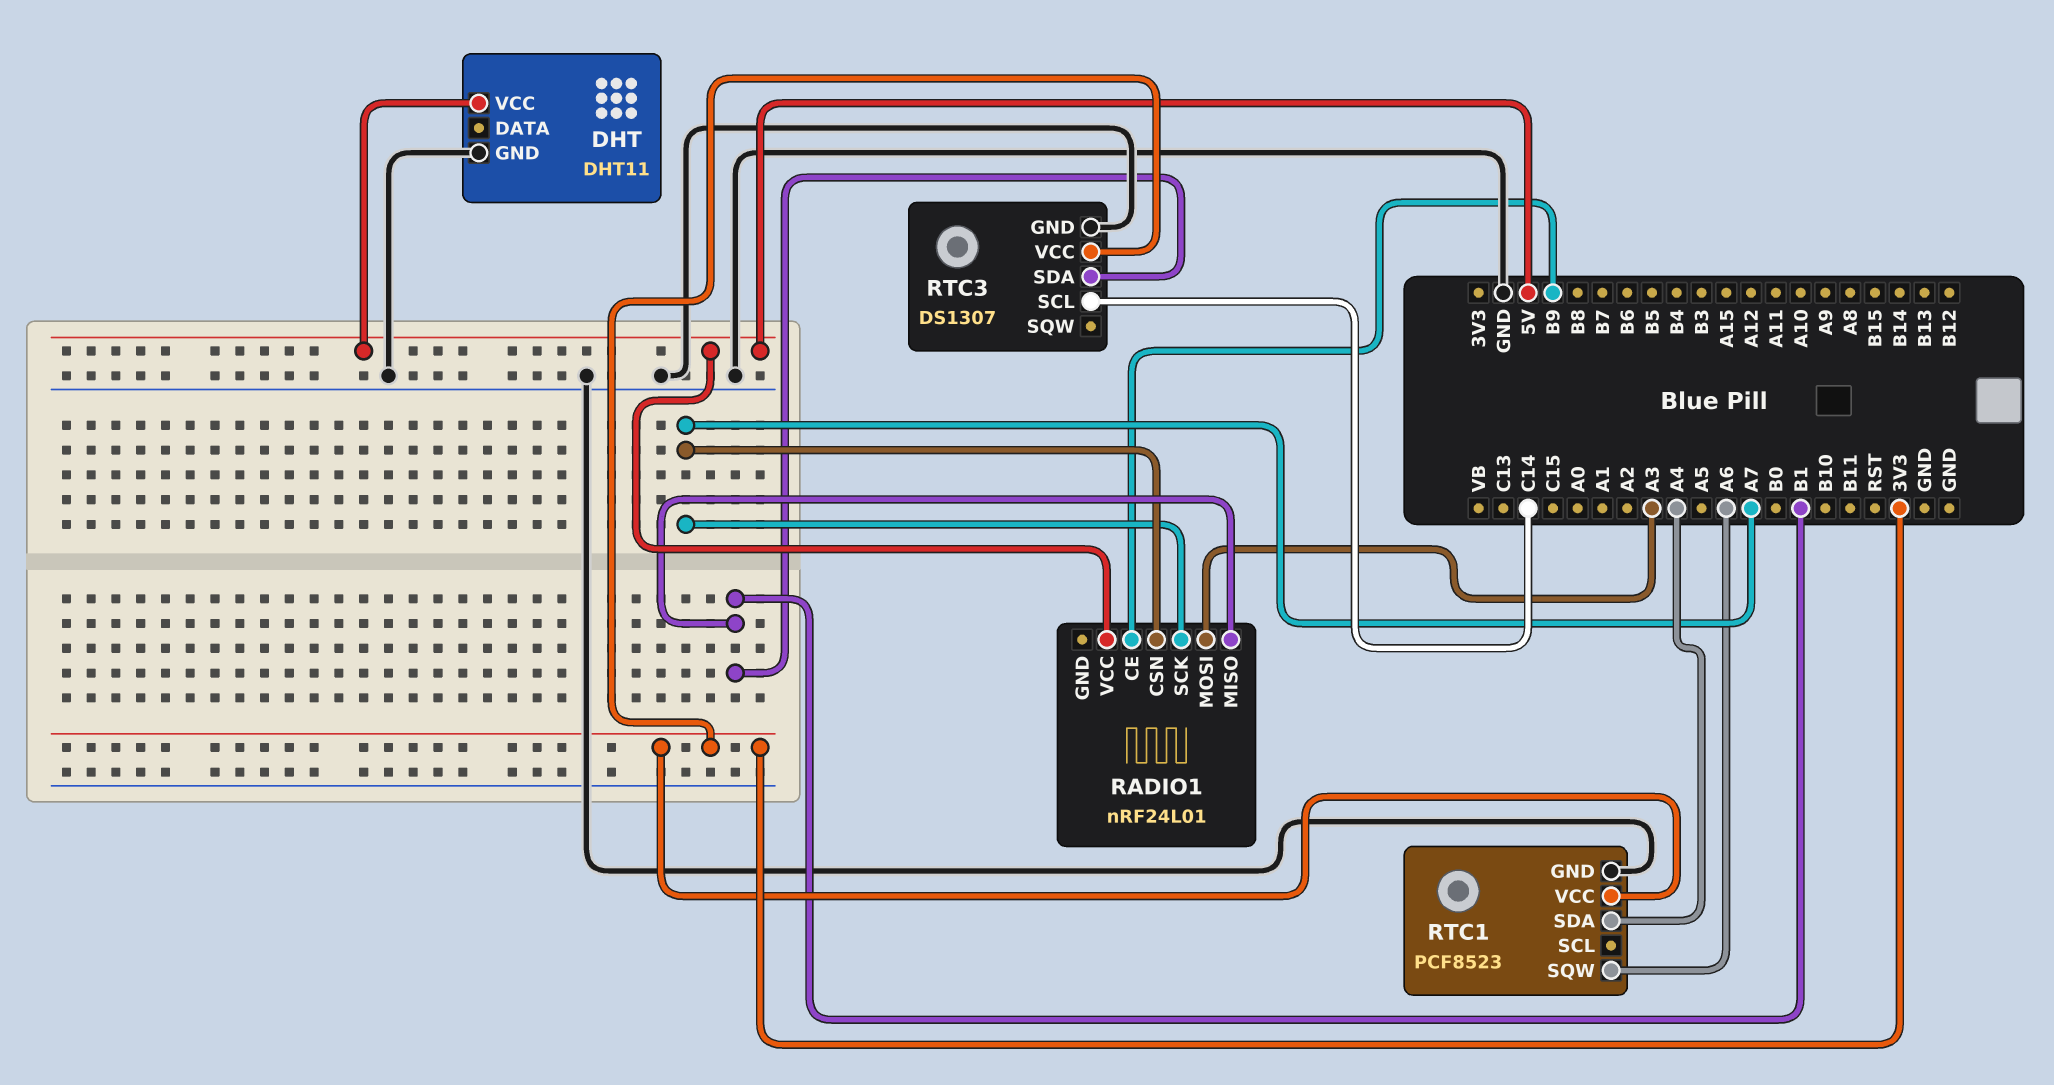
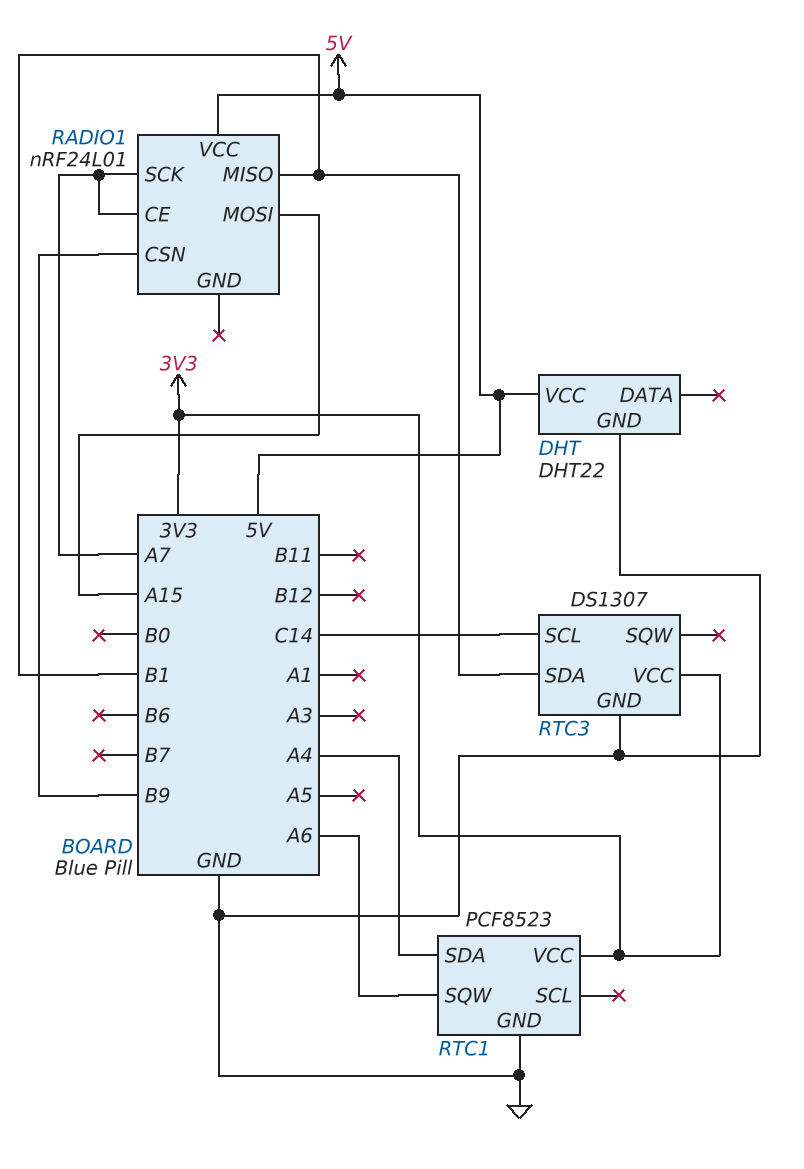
DHT: DHT11 -> DHT22
RADIO1 pin CE: B9 -> A7
RADIO1 pin CSN: A7 -> B9
RADIO1 pin MOSI: A3 -> A15

